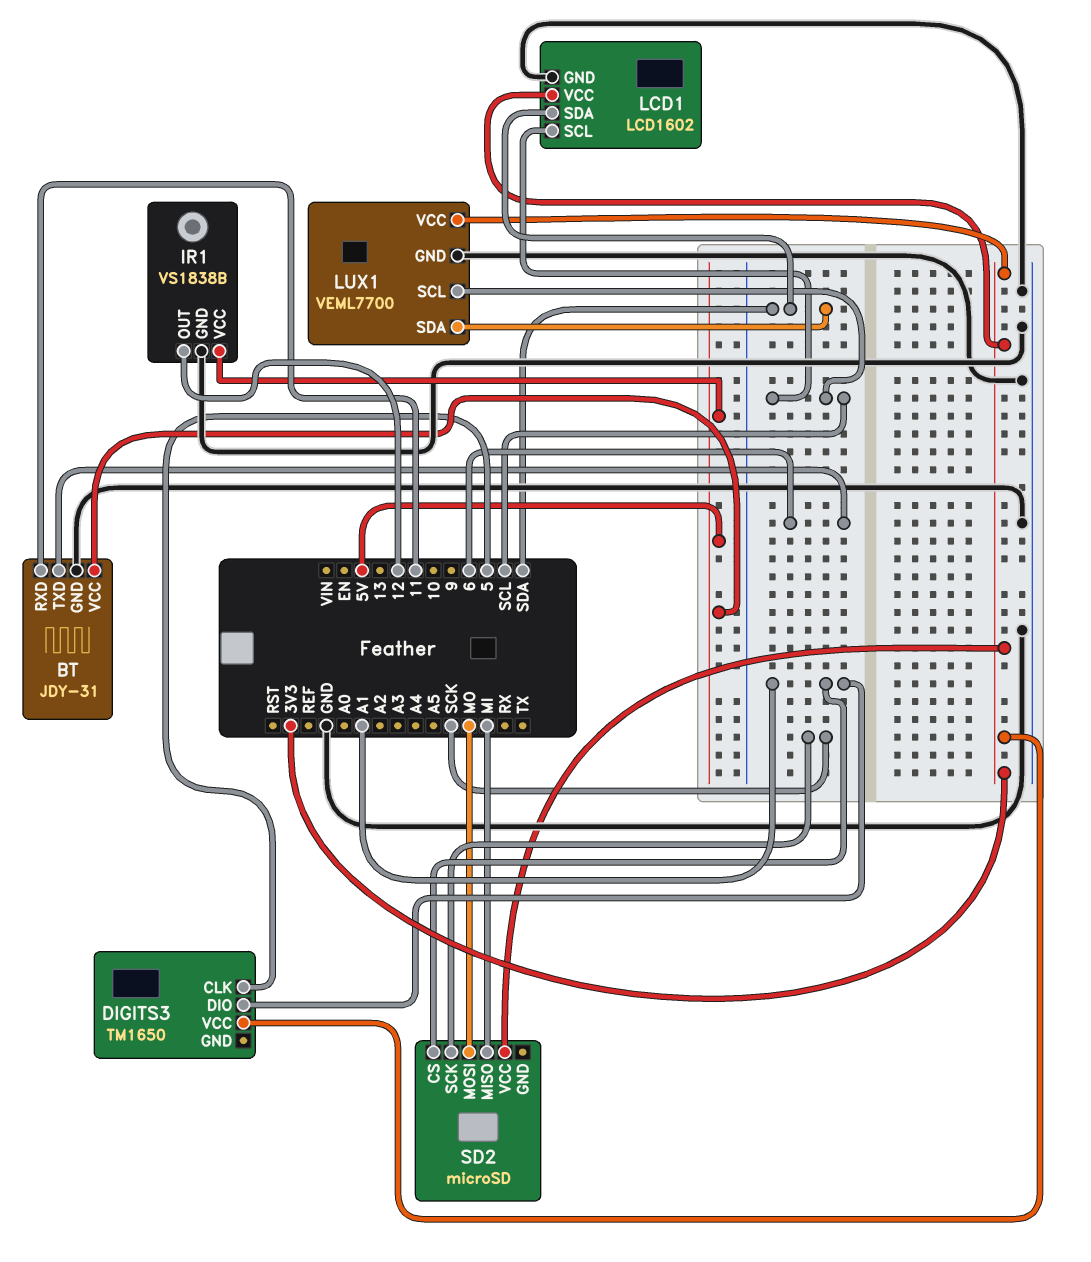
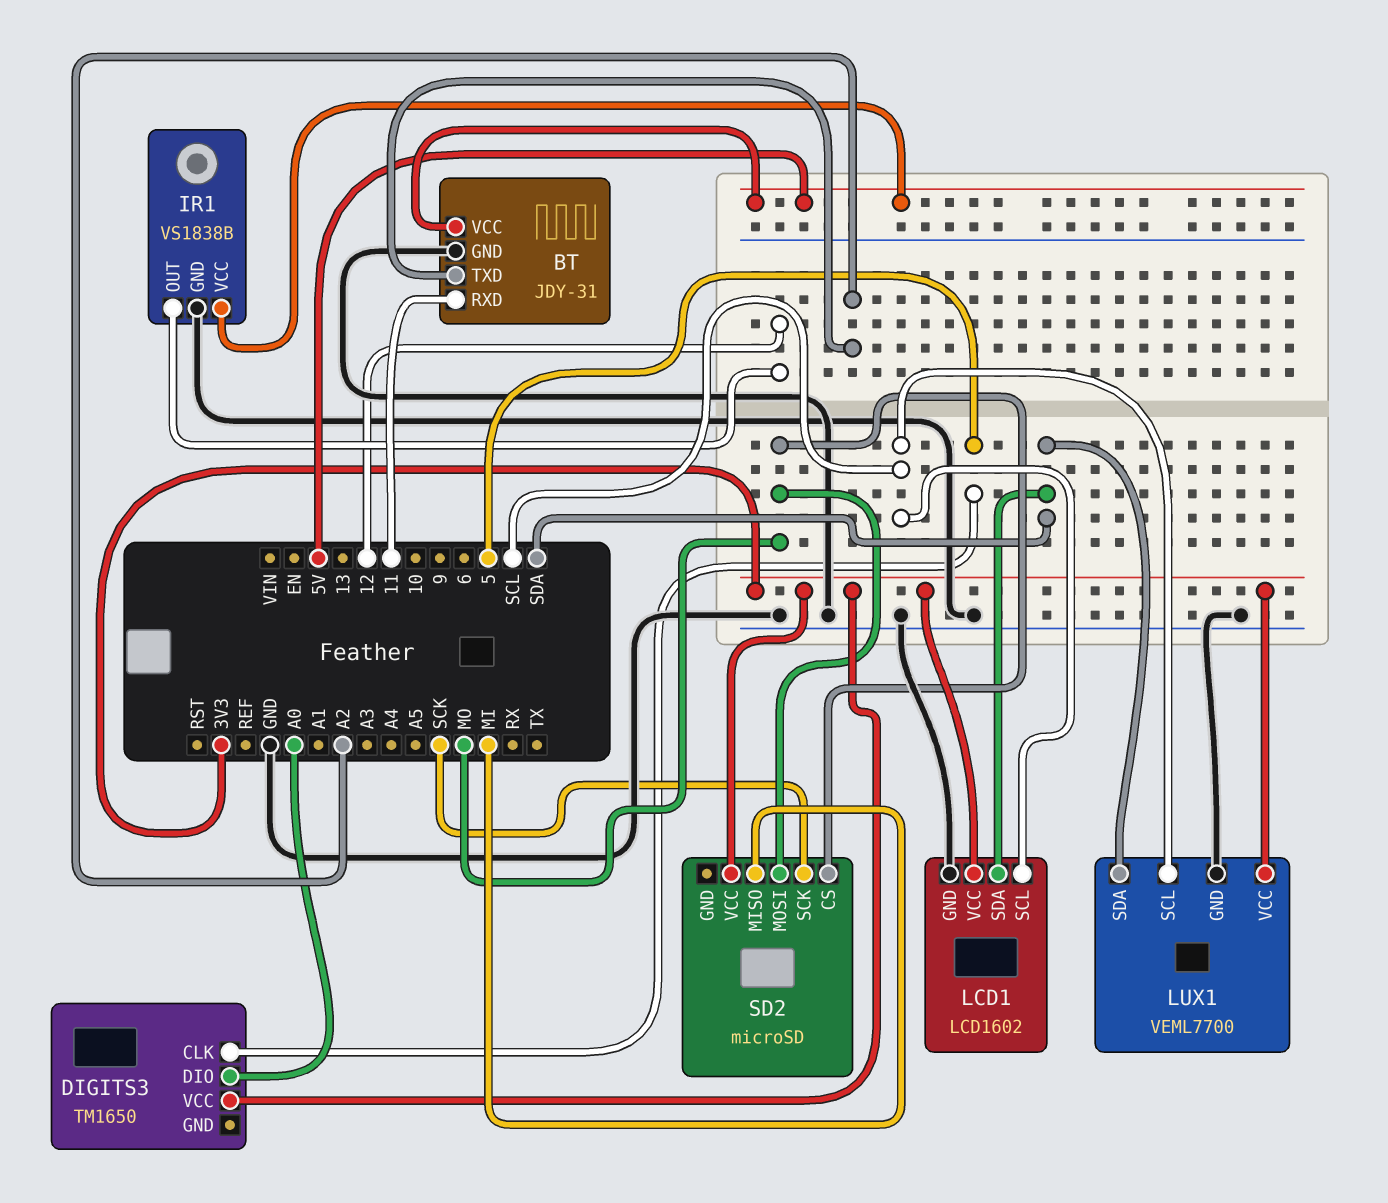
BT pin TXD: 6 -> A2
DIGITS3 pin DIO: A1 -> A0
SD2 pin CS: A1 -> MO

